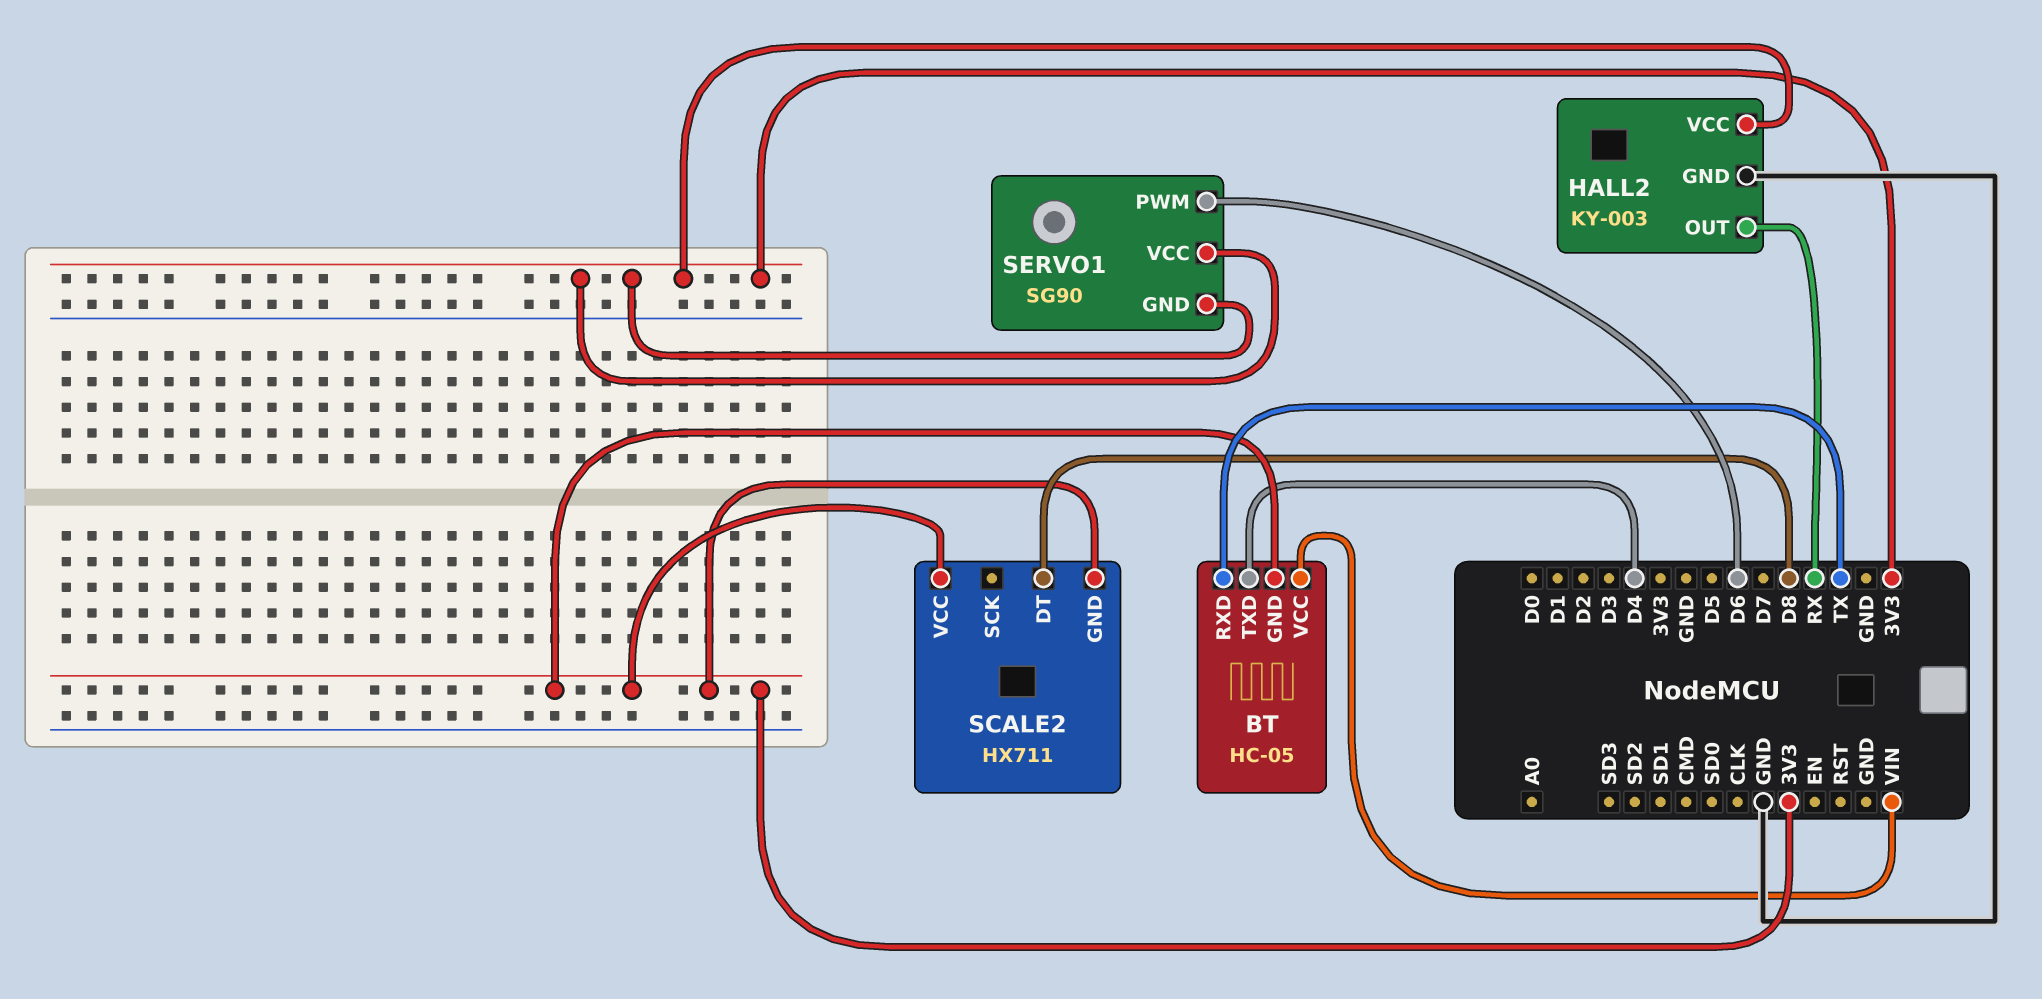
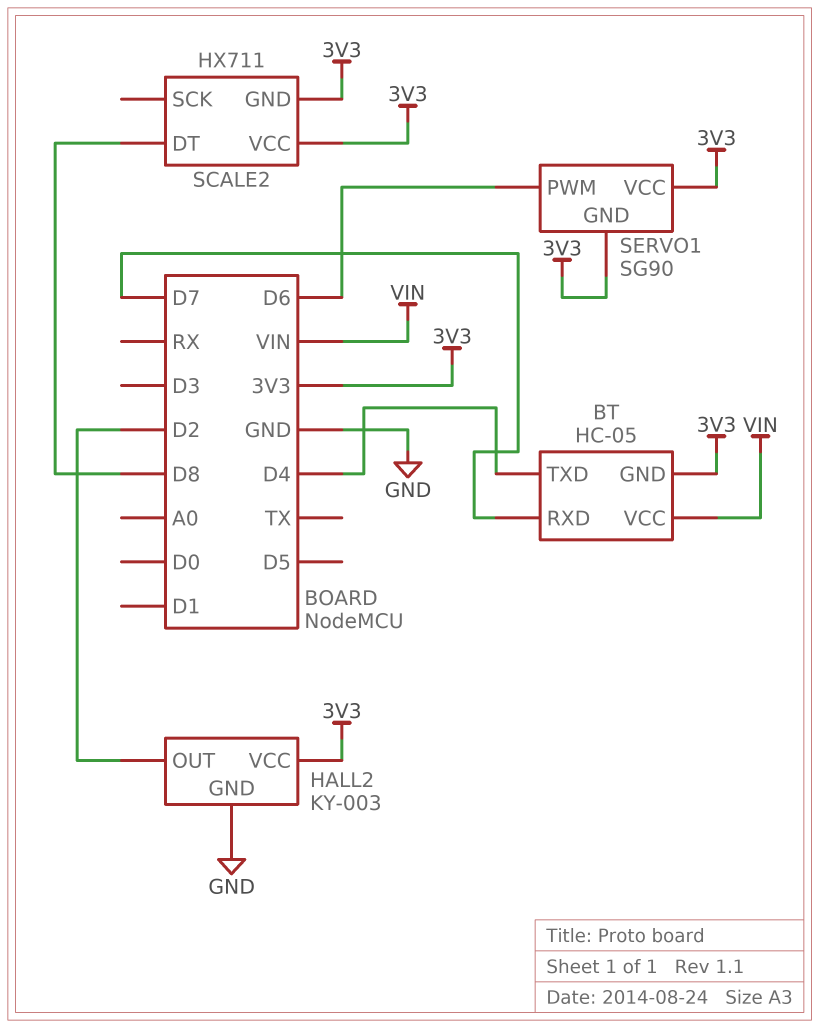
BT pin RXD: TX -> D7
HALL2 pin OUT: RX -> D2

